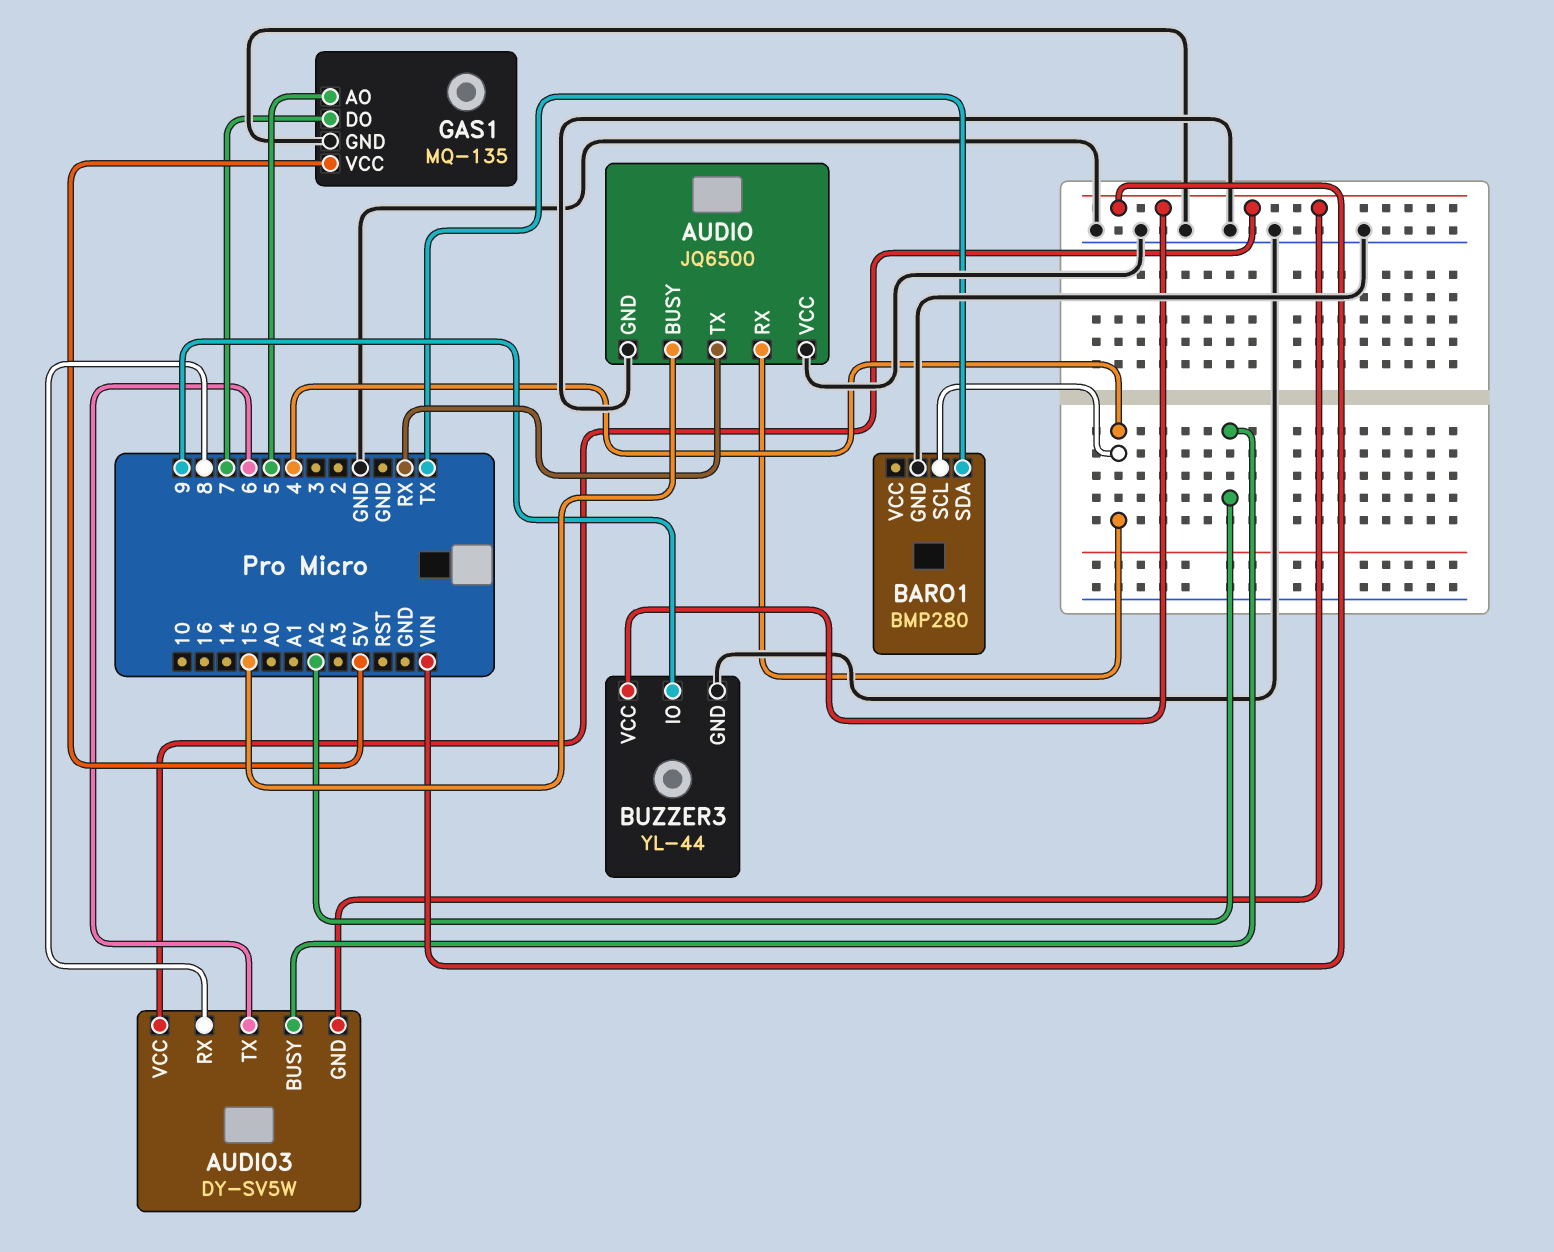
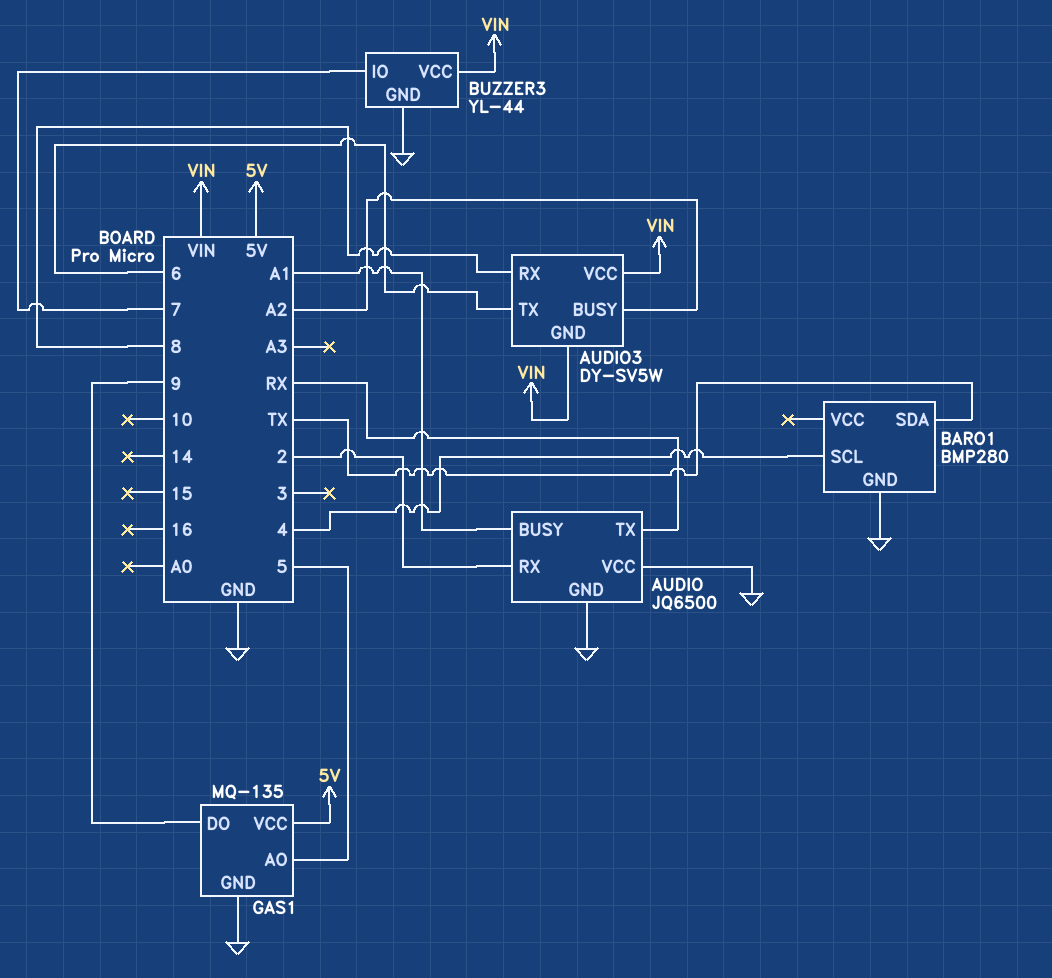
AUDIO pin BUSY: 15 -> A1
AUDIO pin RX: 4 -> 2
BUZZER3 pin IO: 9 -> 7
GAS1 pin DO: 7 -> 9

